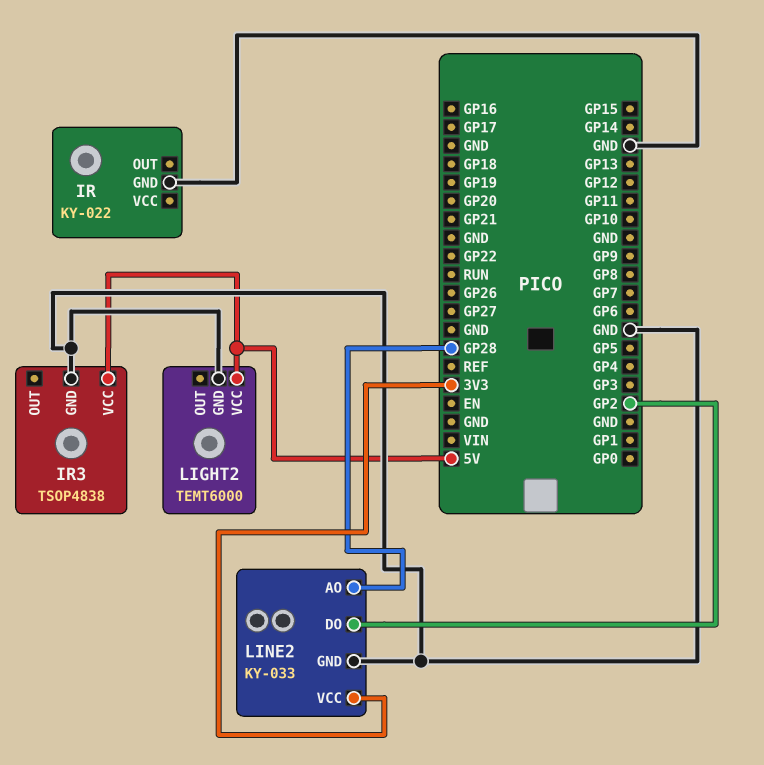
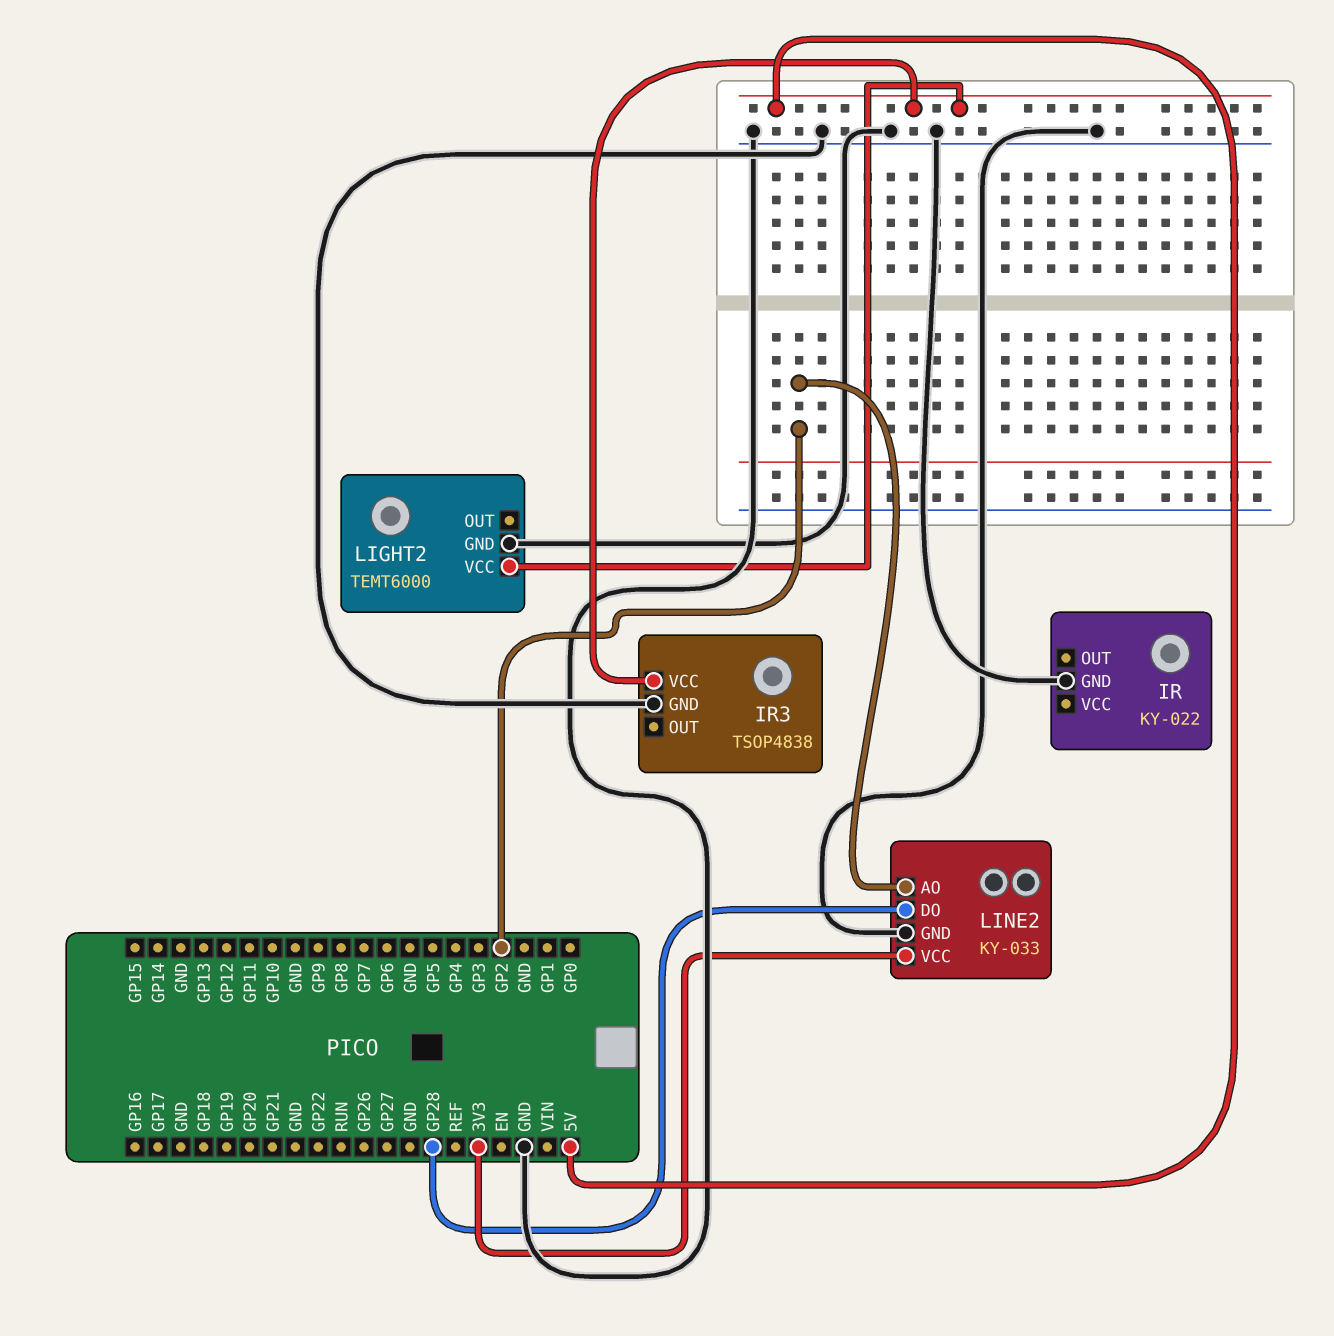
LINE2 pin AO: GP28 -> GP2
LINE2 pin DO: GP2 -> GP28

